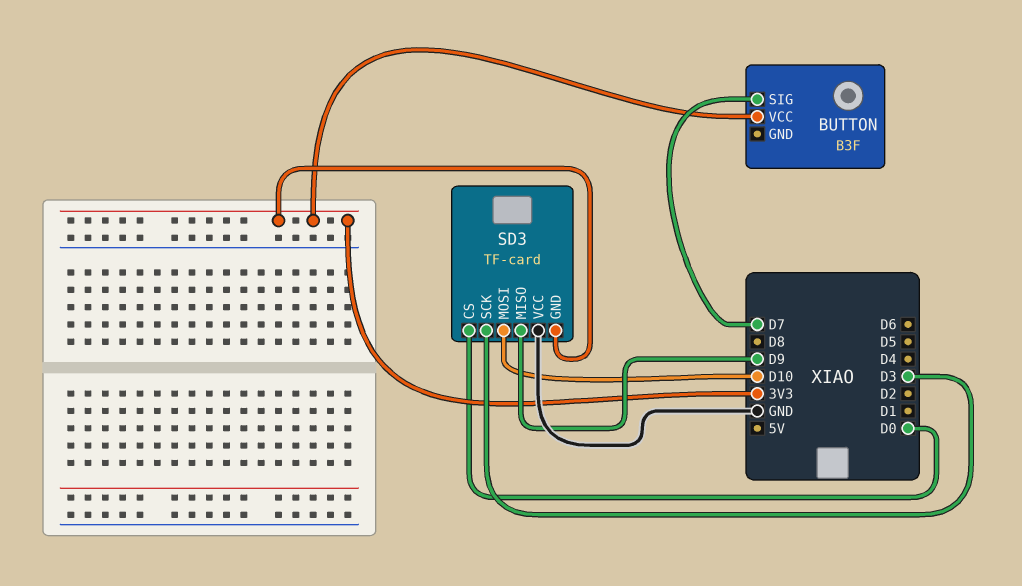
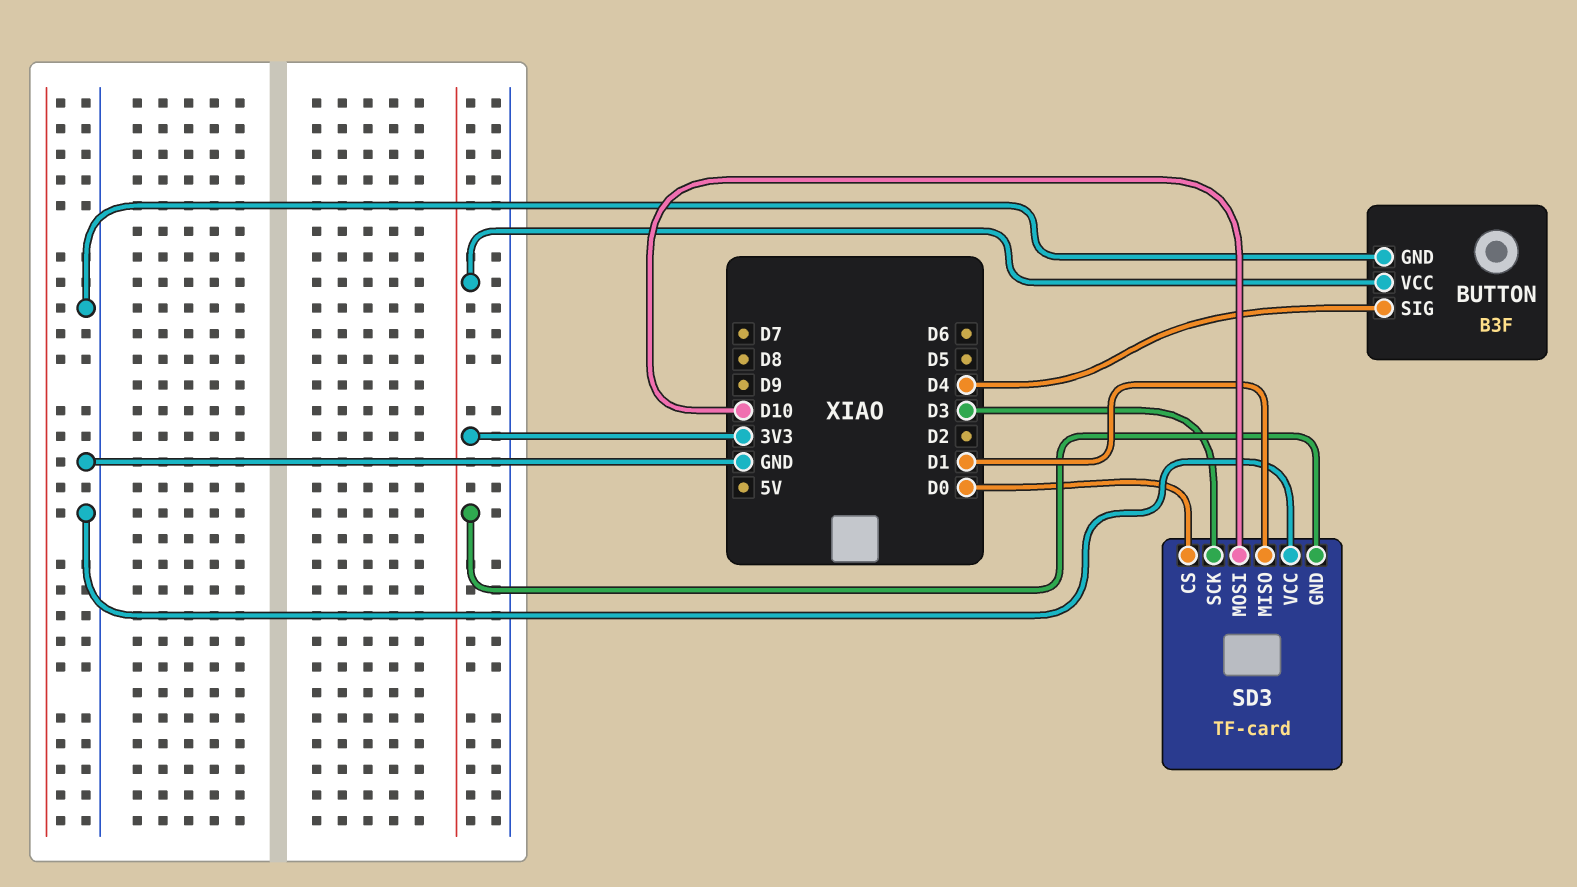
BUTTON pin GND: none -> GND
BUTTON pin SIG: D7 -> D4
SD3 pin MISO: D9 -> D1

